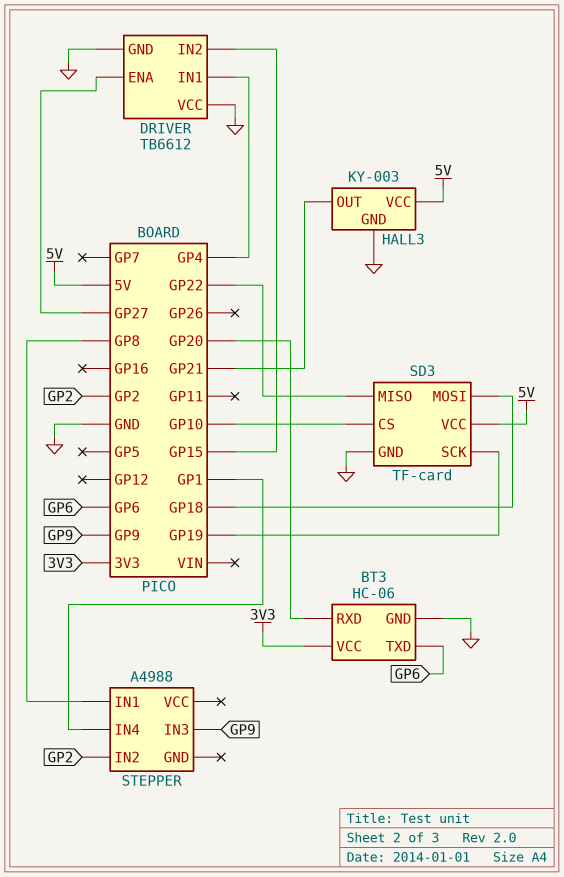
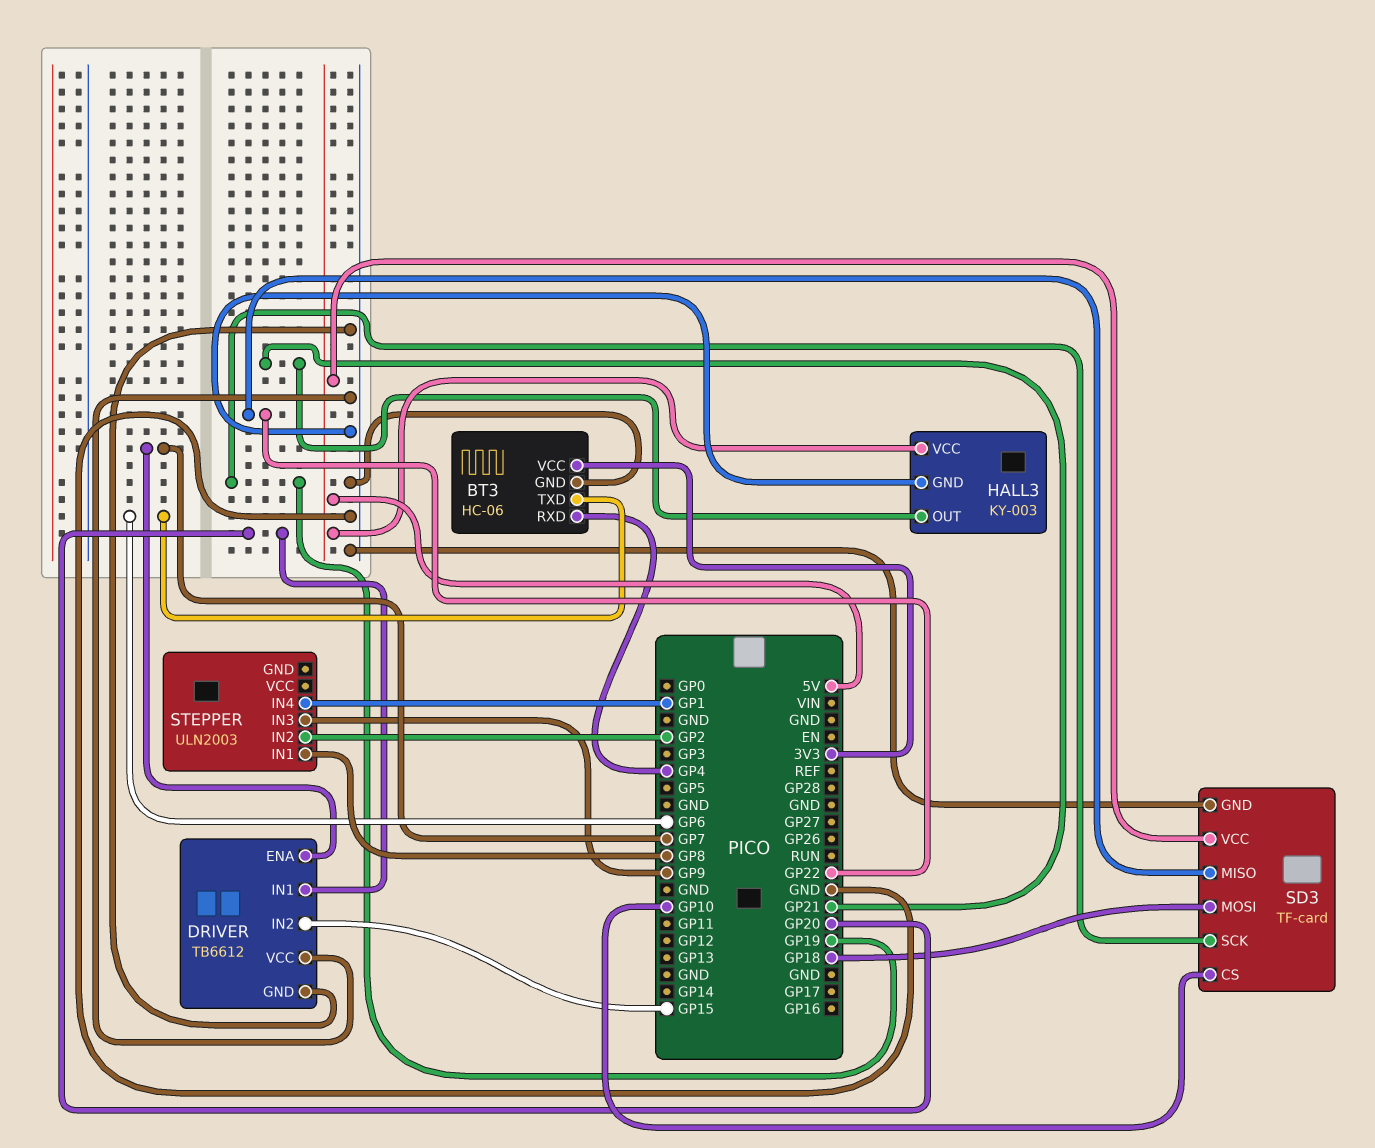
BT3 pin RXD: GP20 -> GP4
DRIVER pin ENA: GP27 -> GP7
DRIVER pin IN1: GP4 -> GP20
STEPPER: A4988 -> ULN2003

